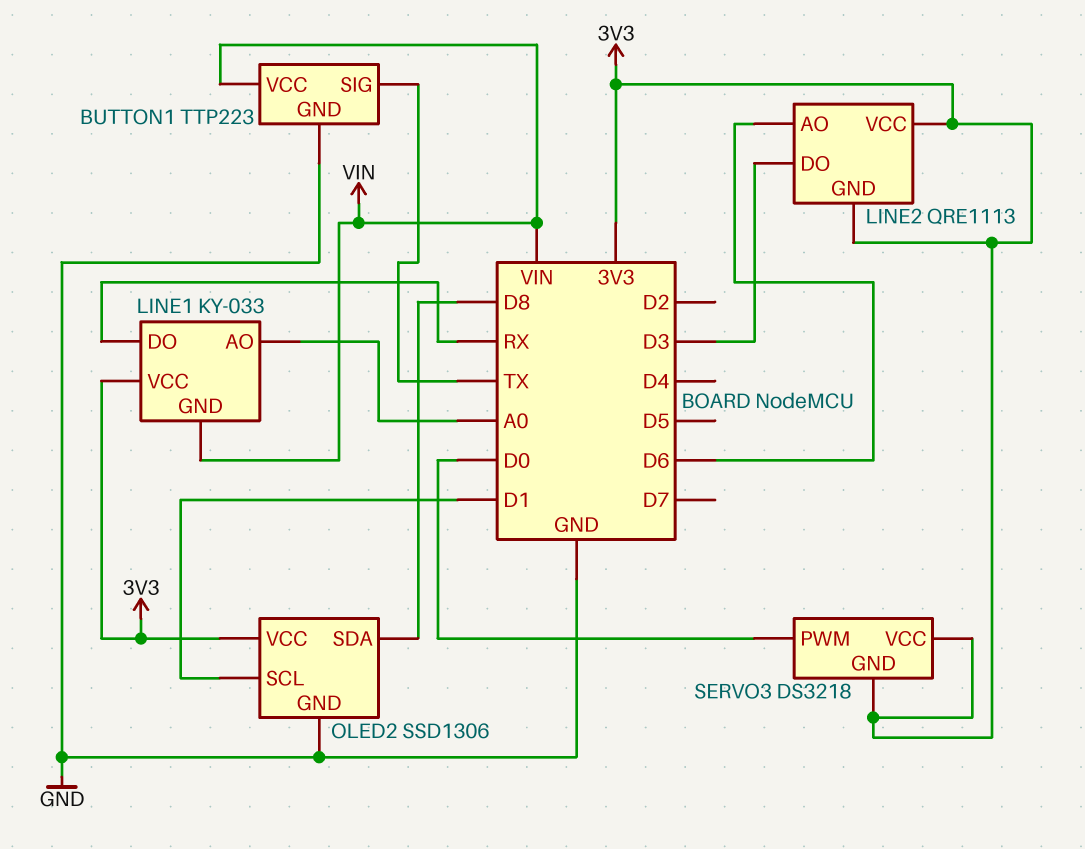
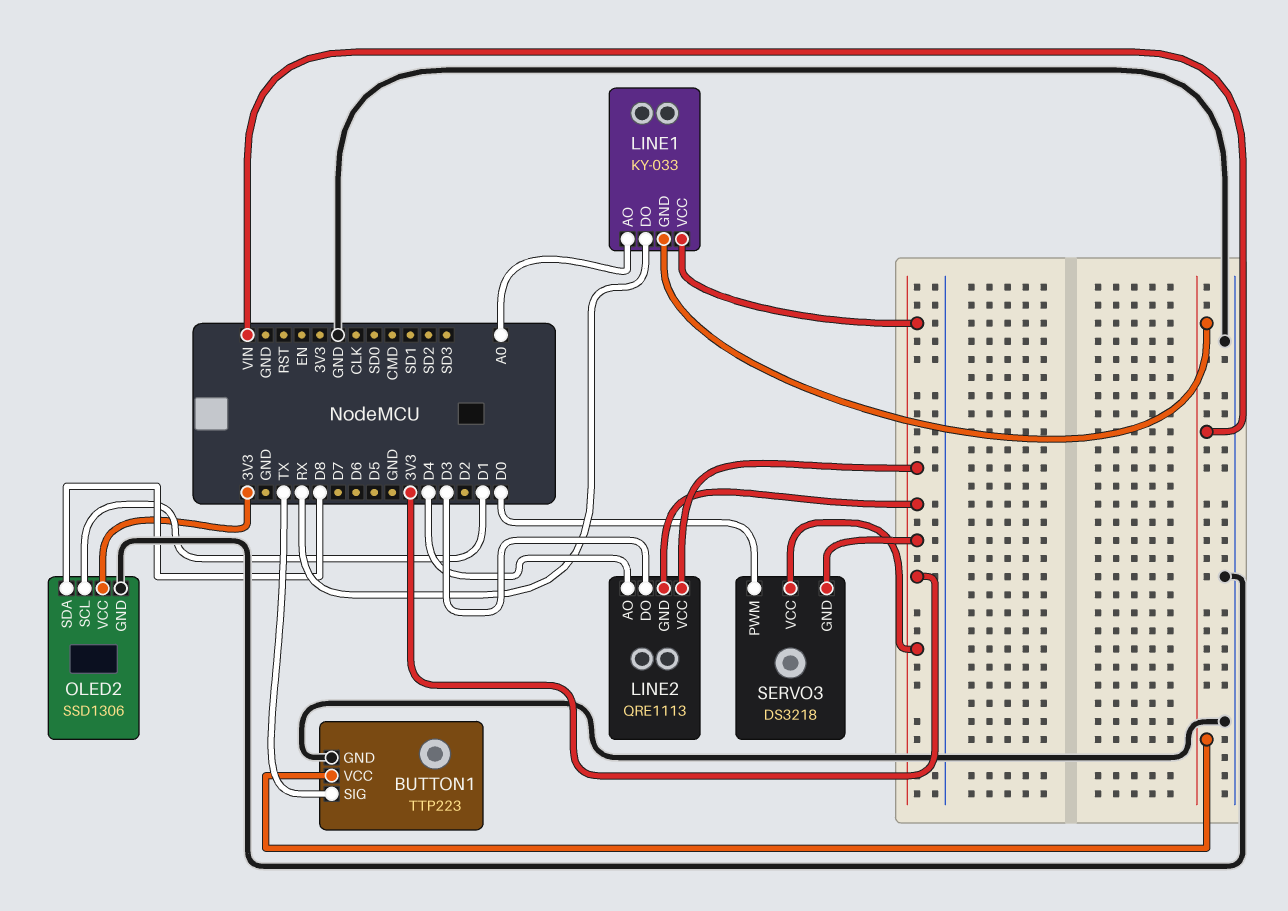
LINE2 pin AO: D6 -> D4

